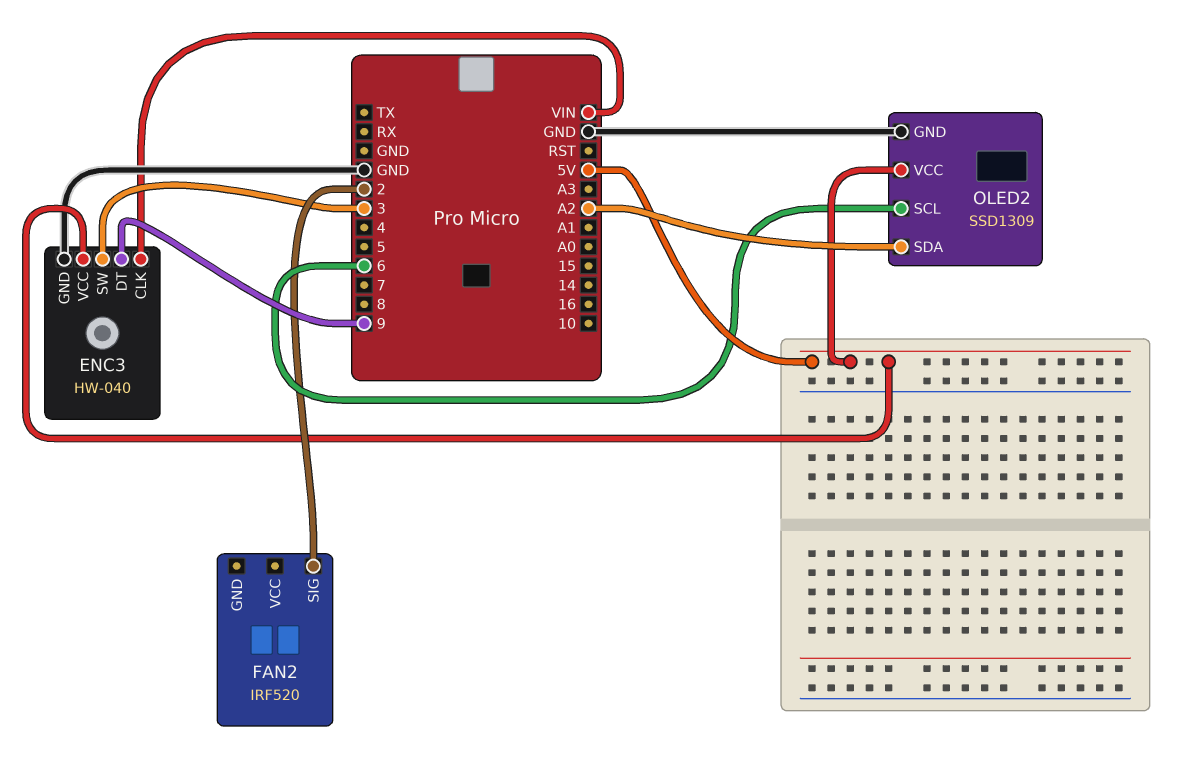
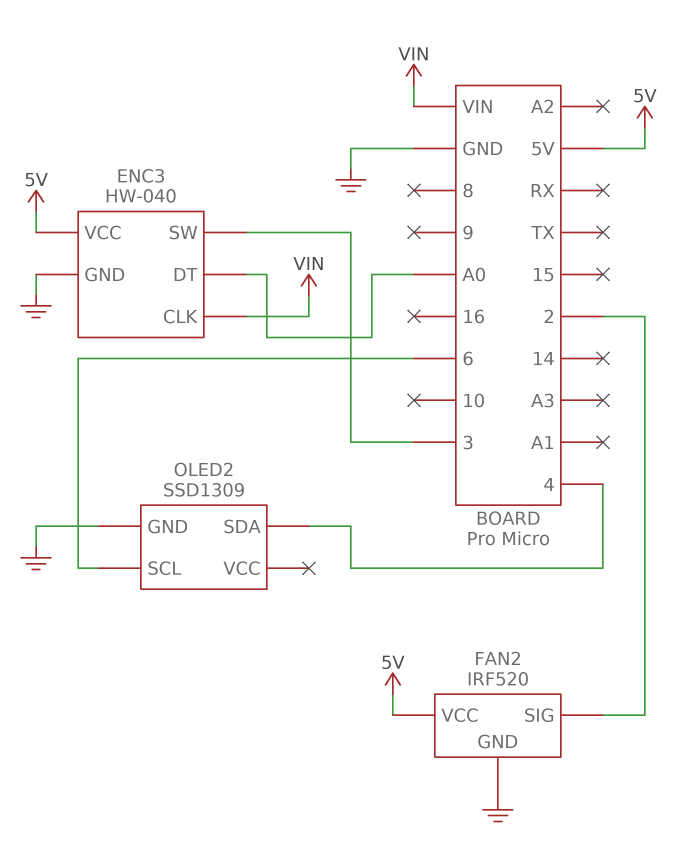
ENC3 pin DT: 9 -> A0
FAN2 pin GND: none -> GND
FAN2 pin VCC: none -> 5V
OLED2 pin SDA: A2 -> 4
OLED2 pin VCC: 5V -> none

